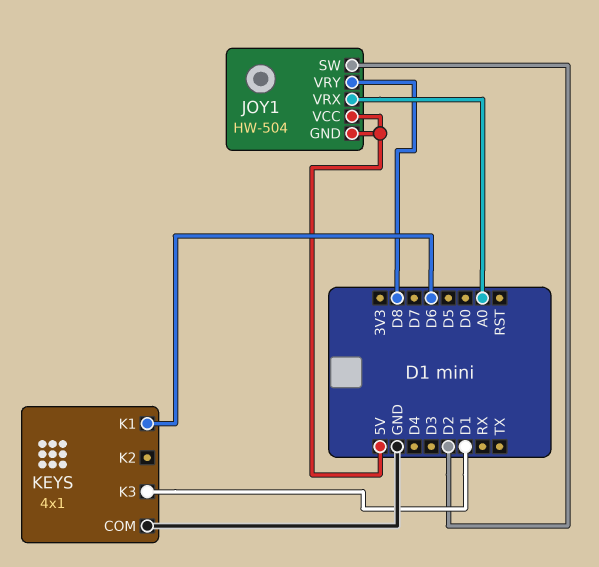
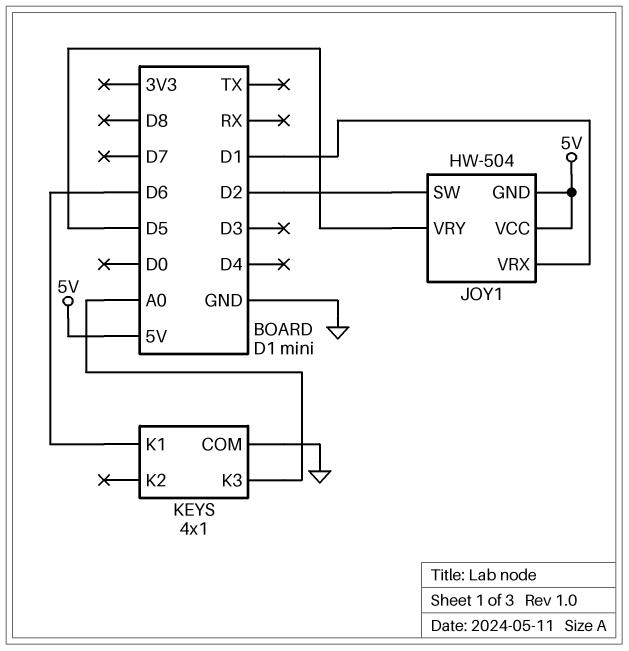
JOY1 pin VRX: A0 -> D1
JOY1 pin VRY: D8 -> D5
KEYS pin K3: D1 -> A0

